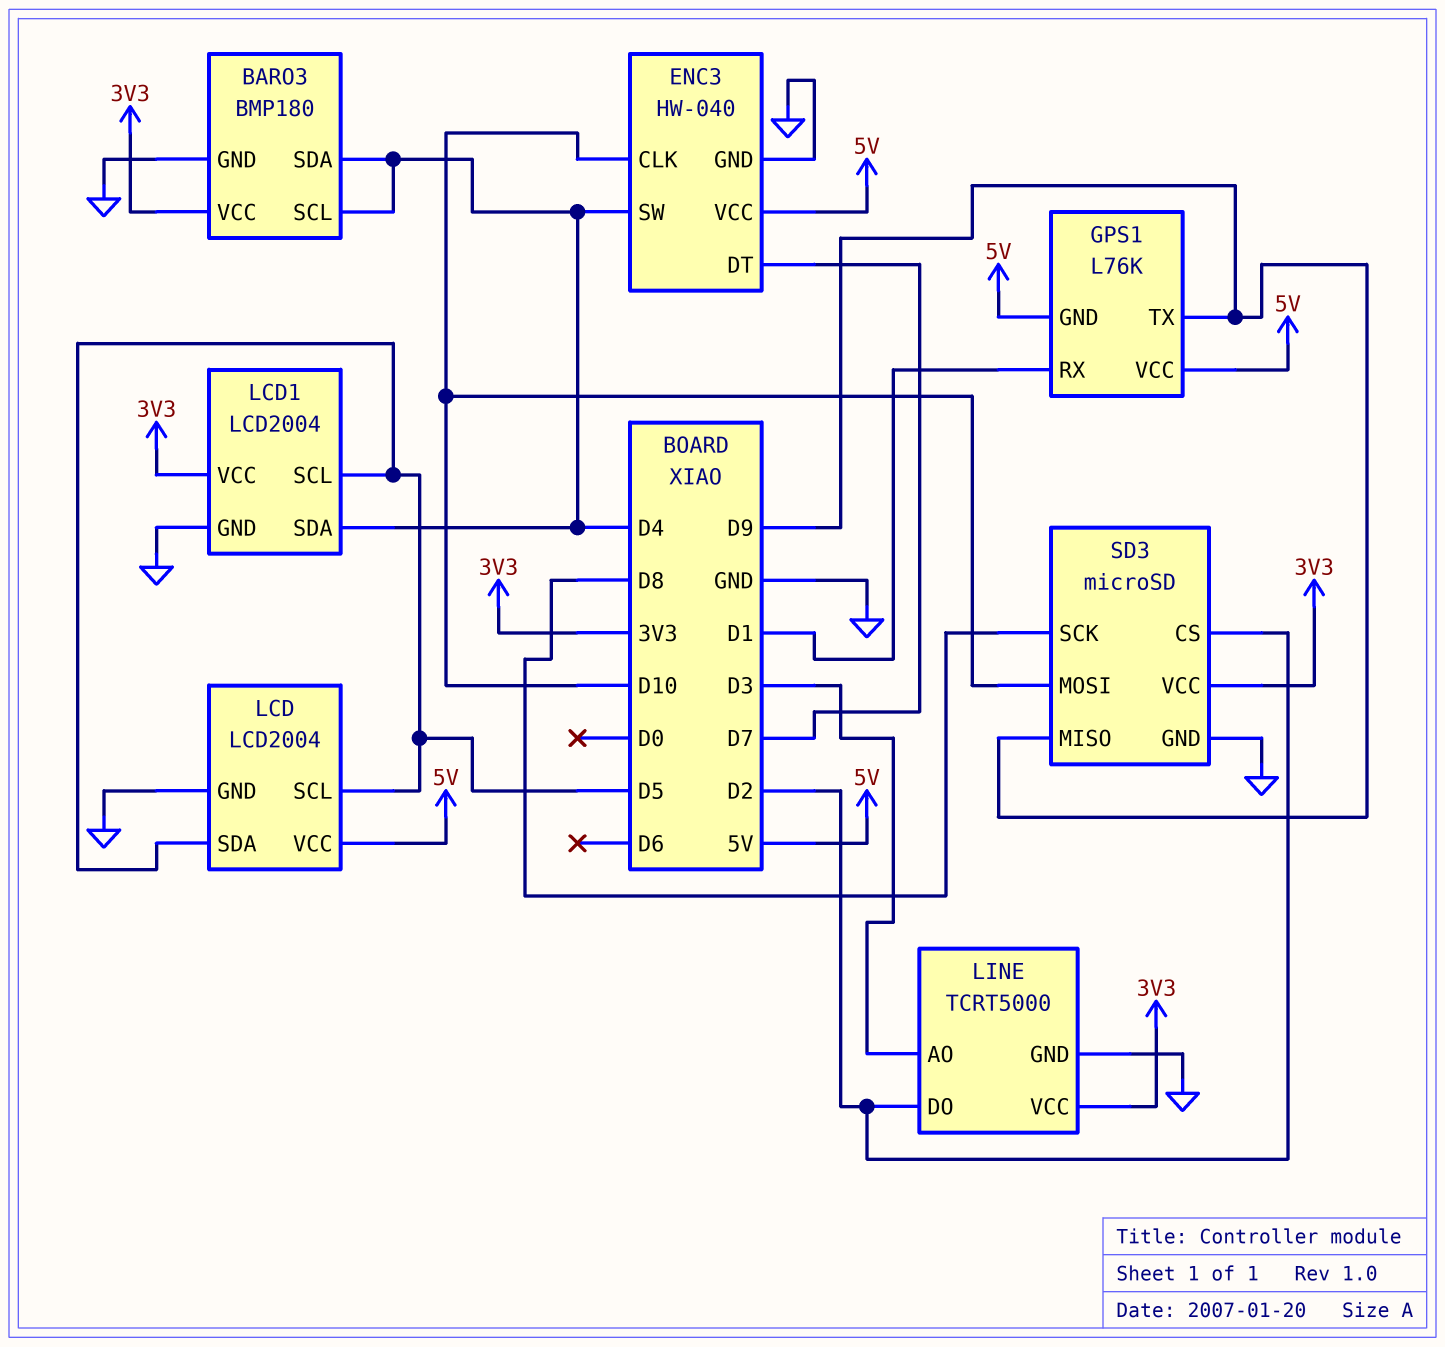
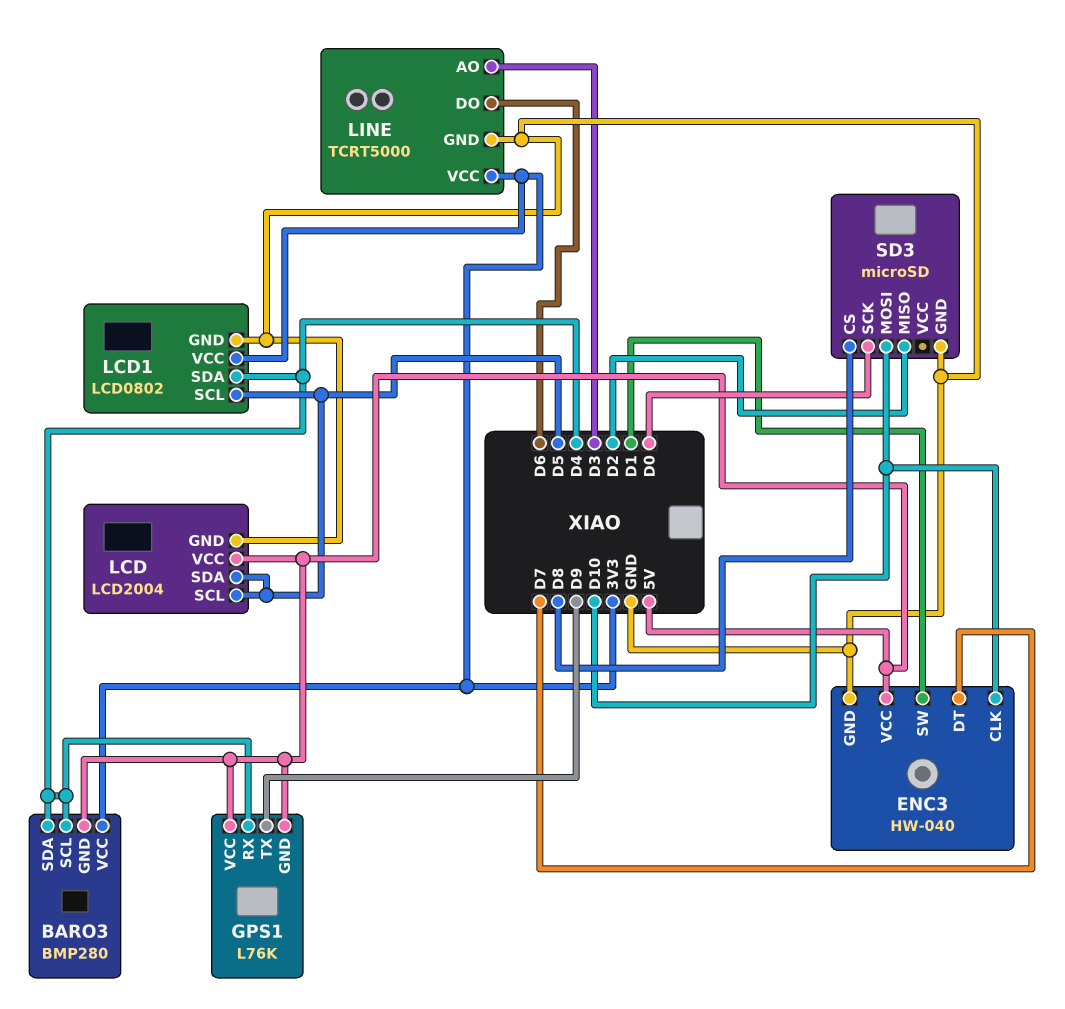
BARO3: BMP180 -> BMP280
BARO3 pin GND: GND -> 5V
ENC3 pin SW: D4 -> D1
GPS1 pin RX: D1 -> D4
LCD1: LCD2004 -> LCD0802
LINE pin DO: D2 -> D6
SD3 pin CS: D2 -> D8
SD3 pin MISO: D9 -> D2
SD3 pin SCK: D8 -> D0
SD3 pin VCC: 3V3 -> none

